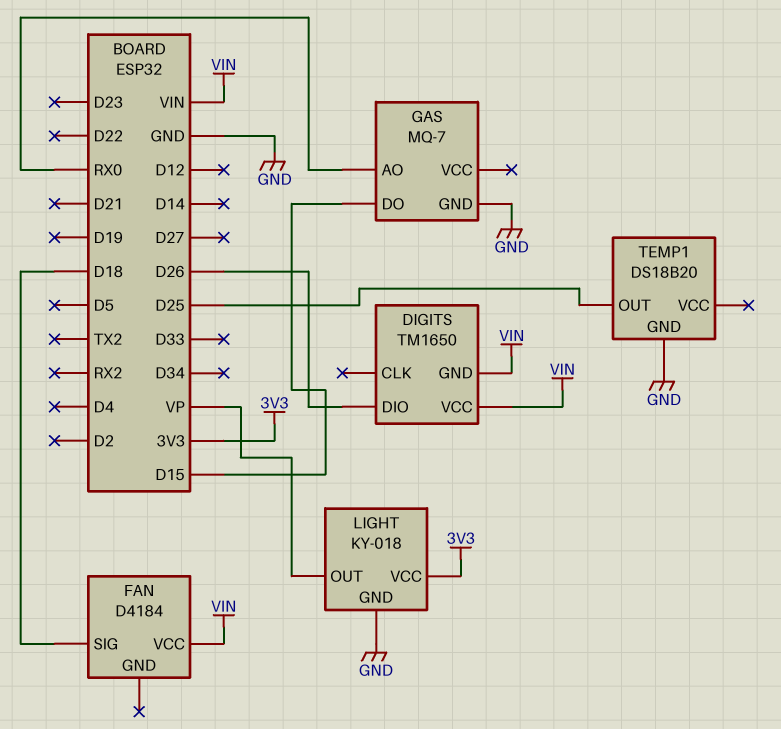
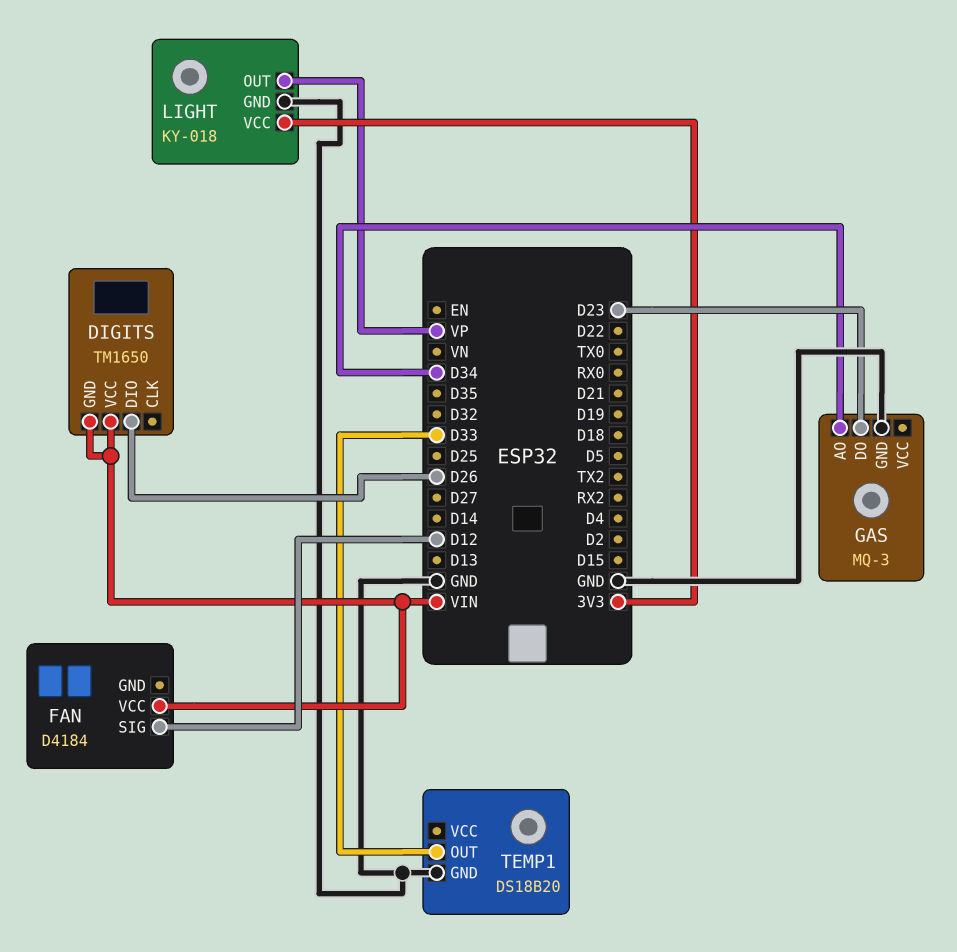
FAN pin SIG: D18 -> D12
GAS: MQ-7 -> MQ-3
GAS pin AO: RX0 -> D34
GAS pin DO: D15 -> D23
TEMP1 pin OUT: D25 -> D33

